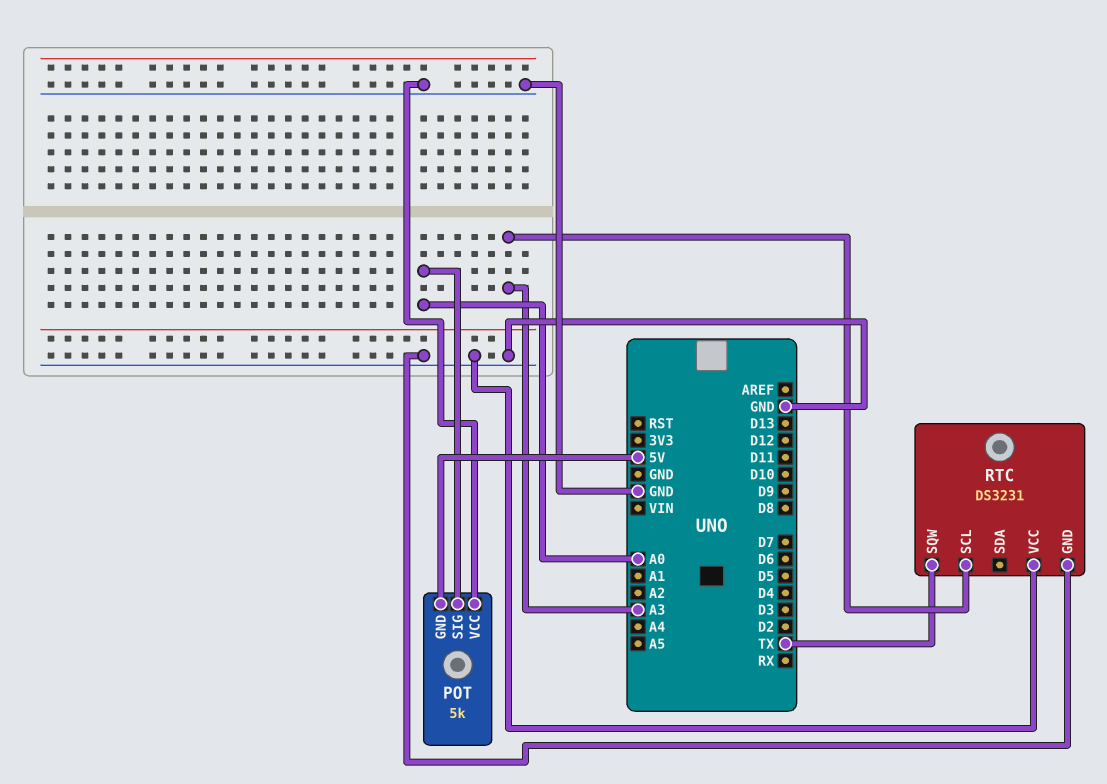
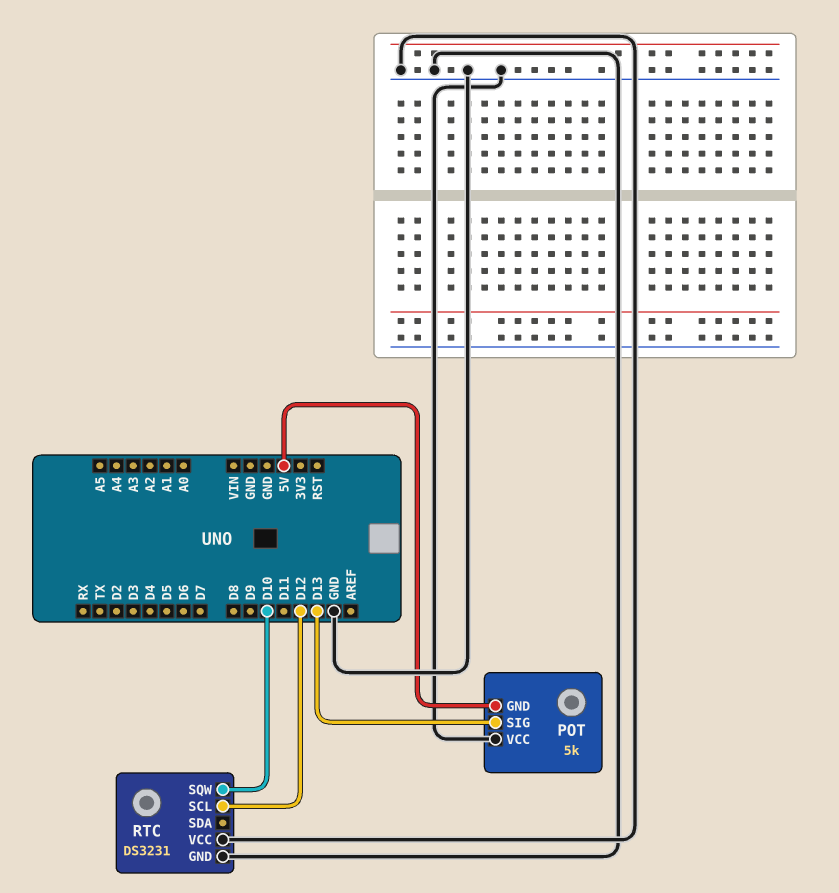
POT pin SIG: A0 -> D13
RTC pin SCL: A3 -> D12
RTC pin SQW: TX -> D10

